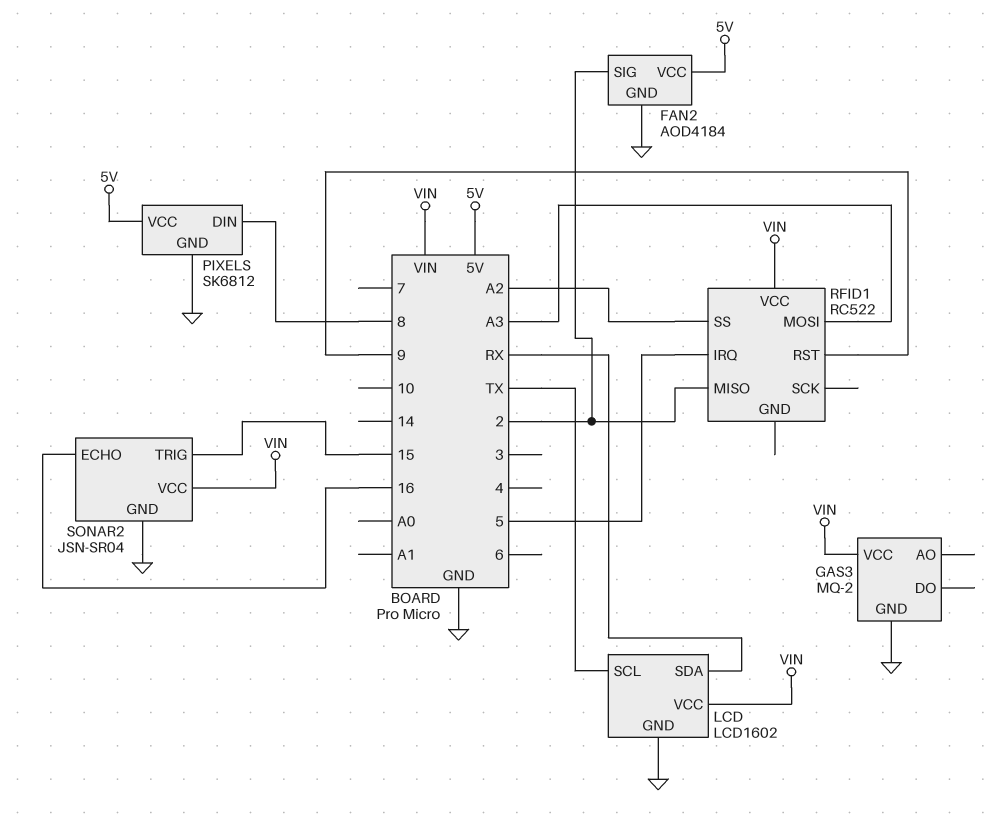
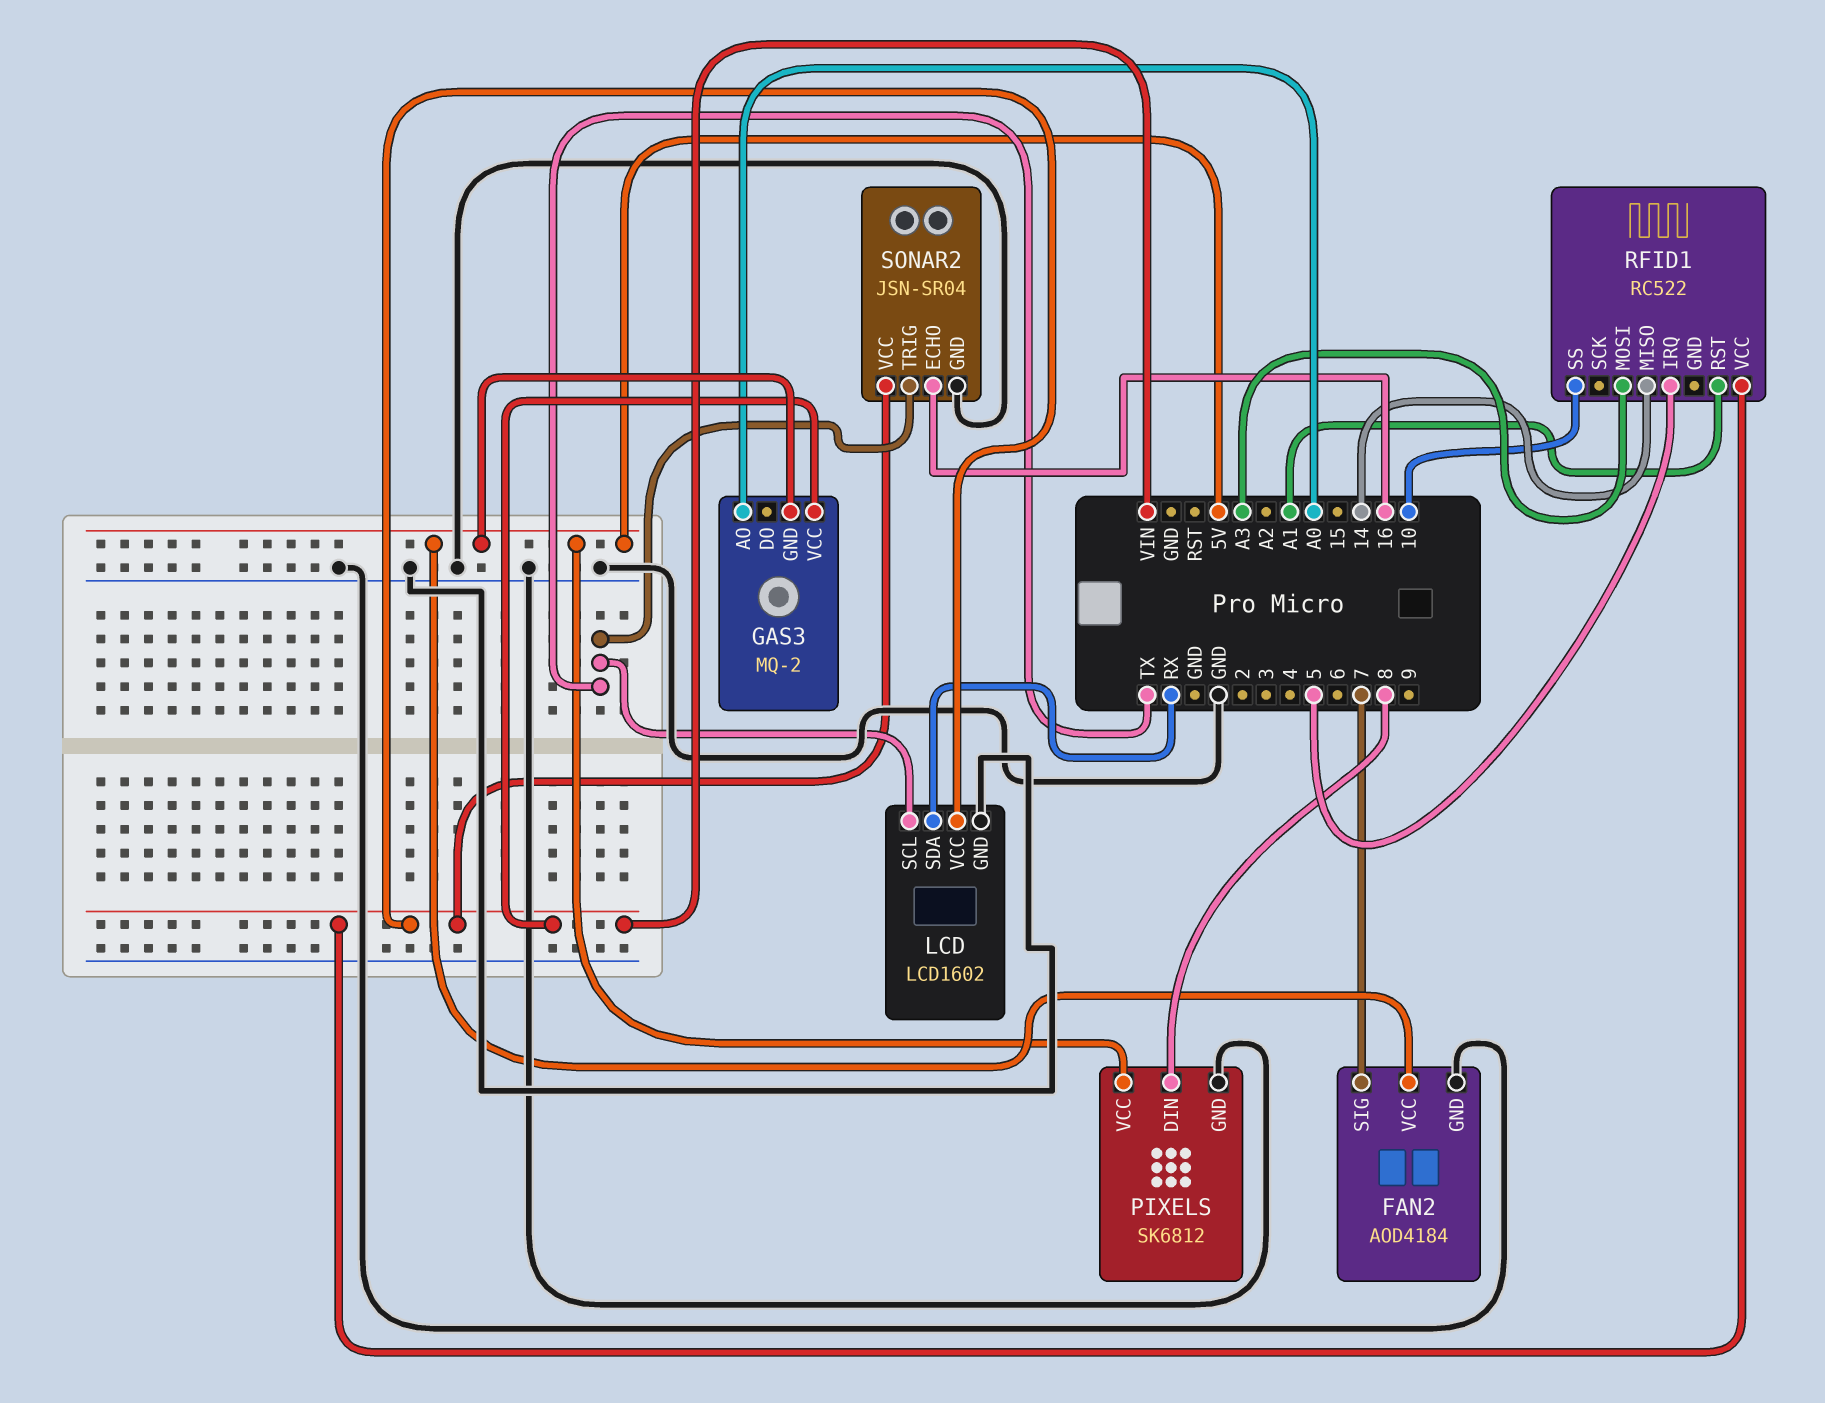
FAN2 pin SIG: 2 -> 7
GAS3 pin AO: none -> A0
GAS3 pin GND: GND -> 5V
RFID1 pin MISO: 2 -> 14
RFID1 pin RST: 9 -> A1
RFID1 pin SS: A2 -> 10
SONAR2 pin TRIG: 15 -> TX

